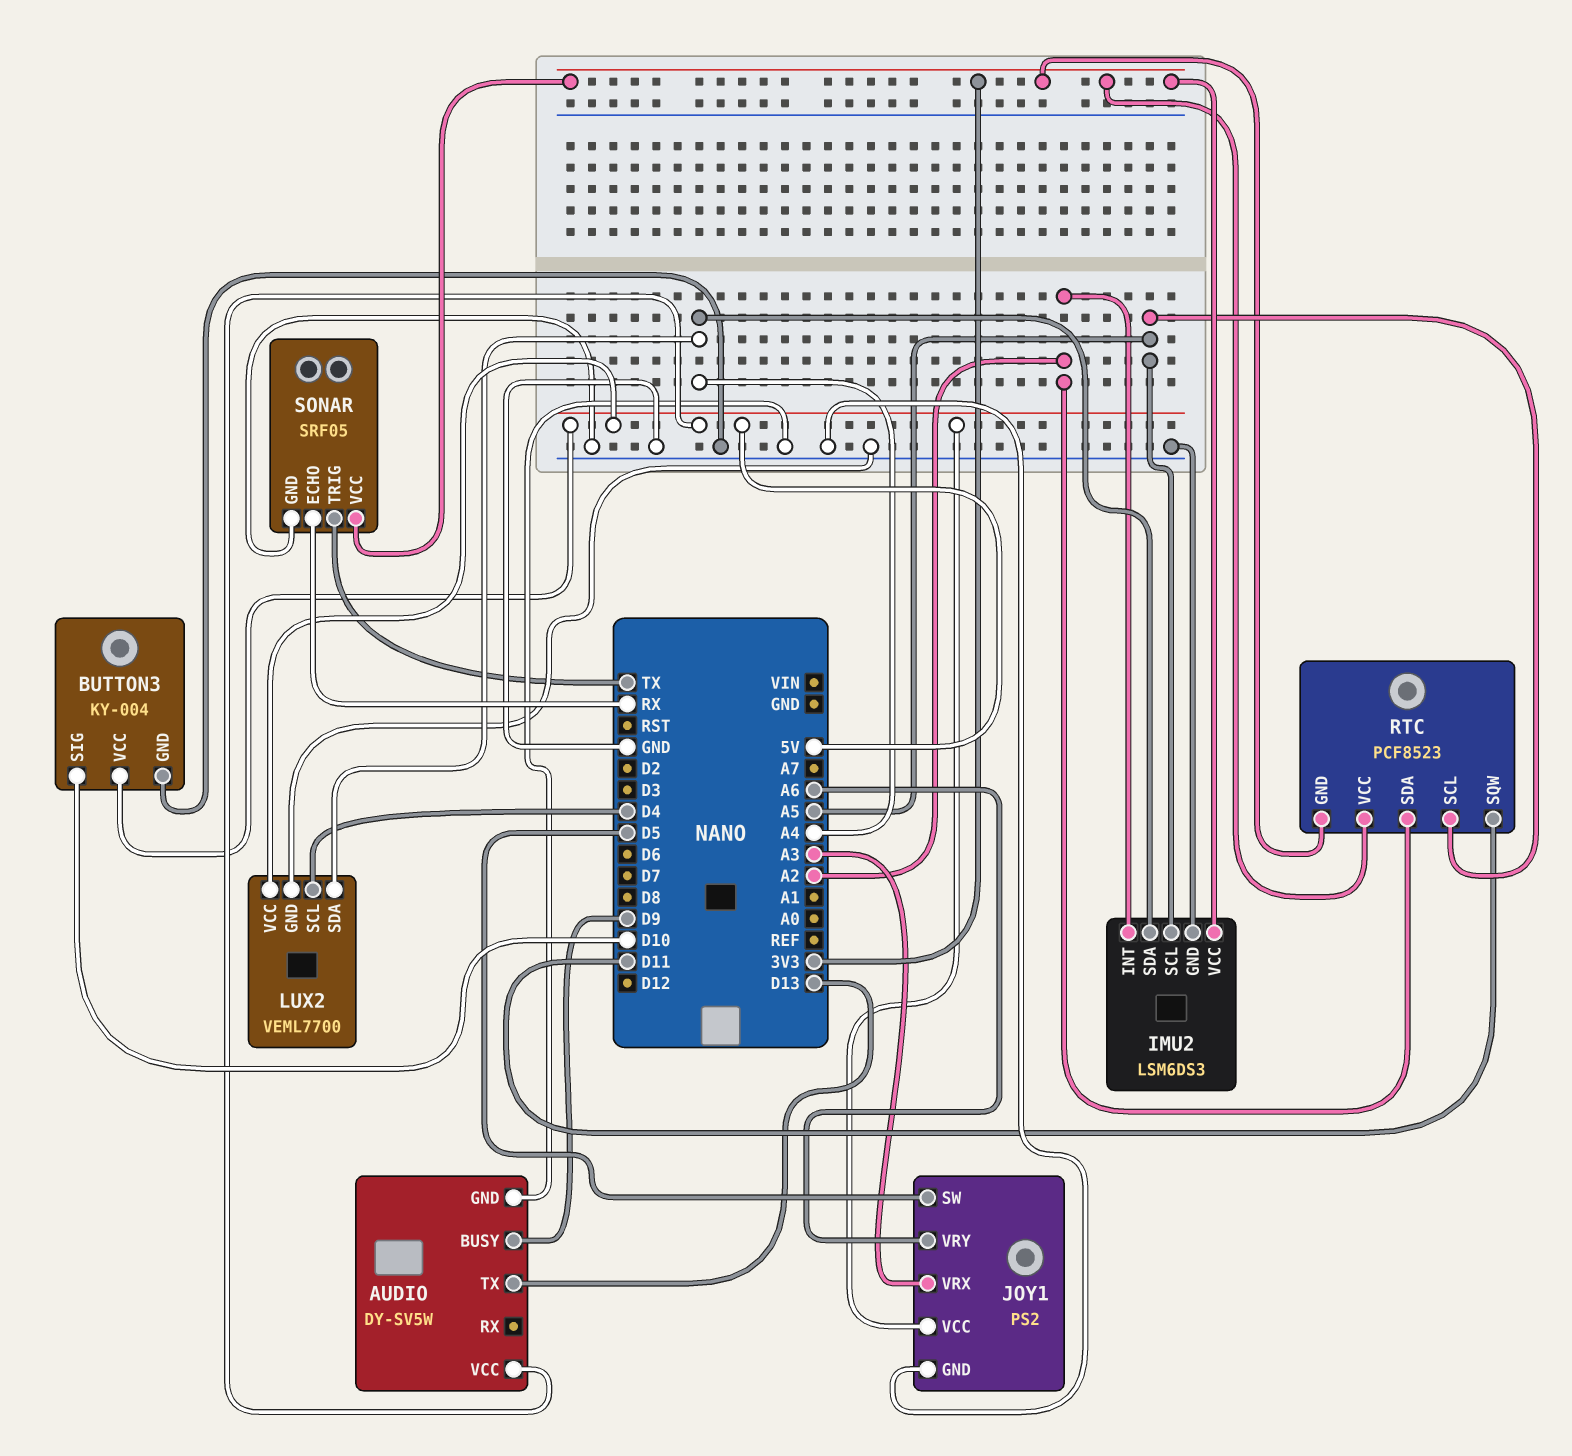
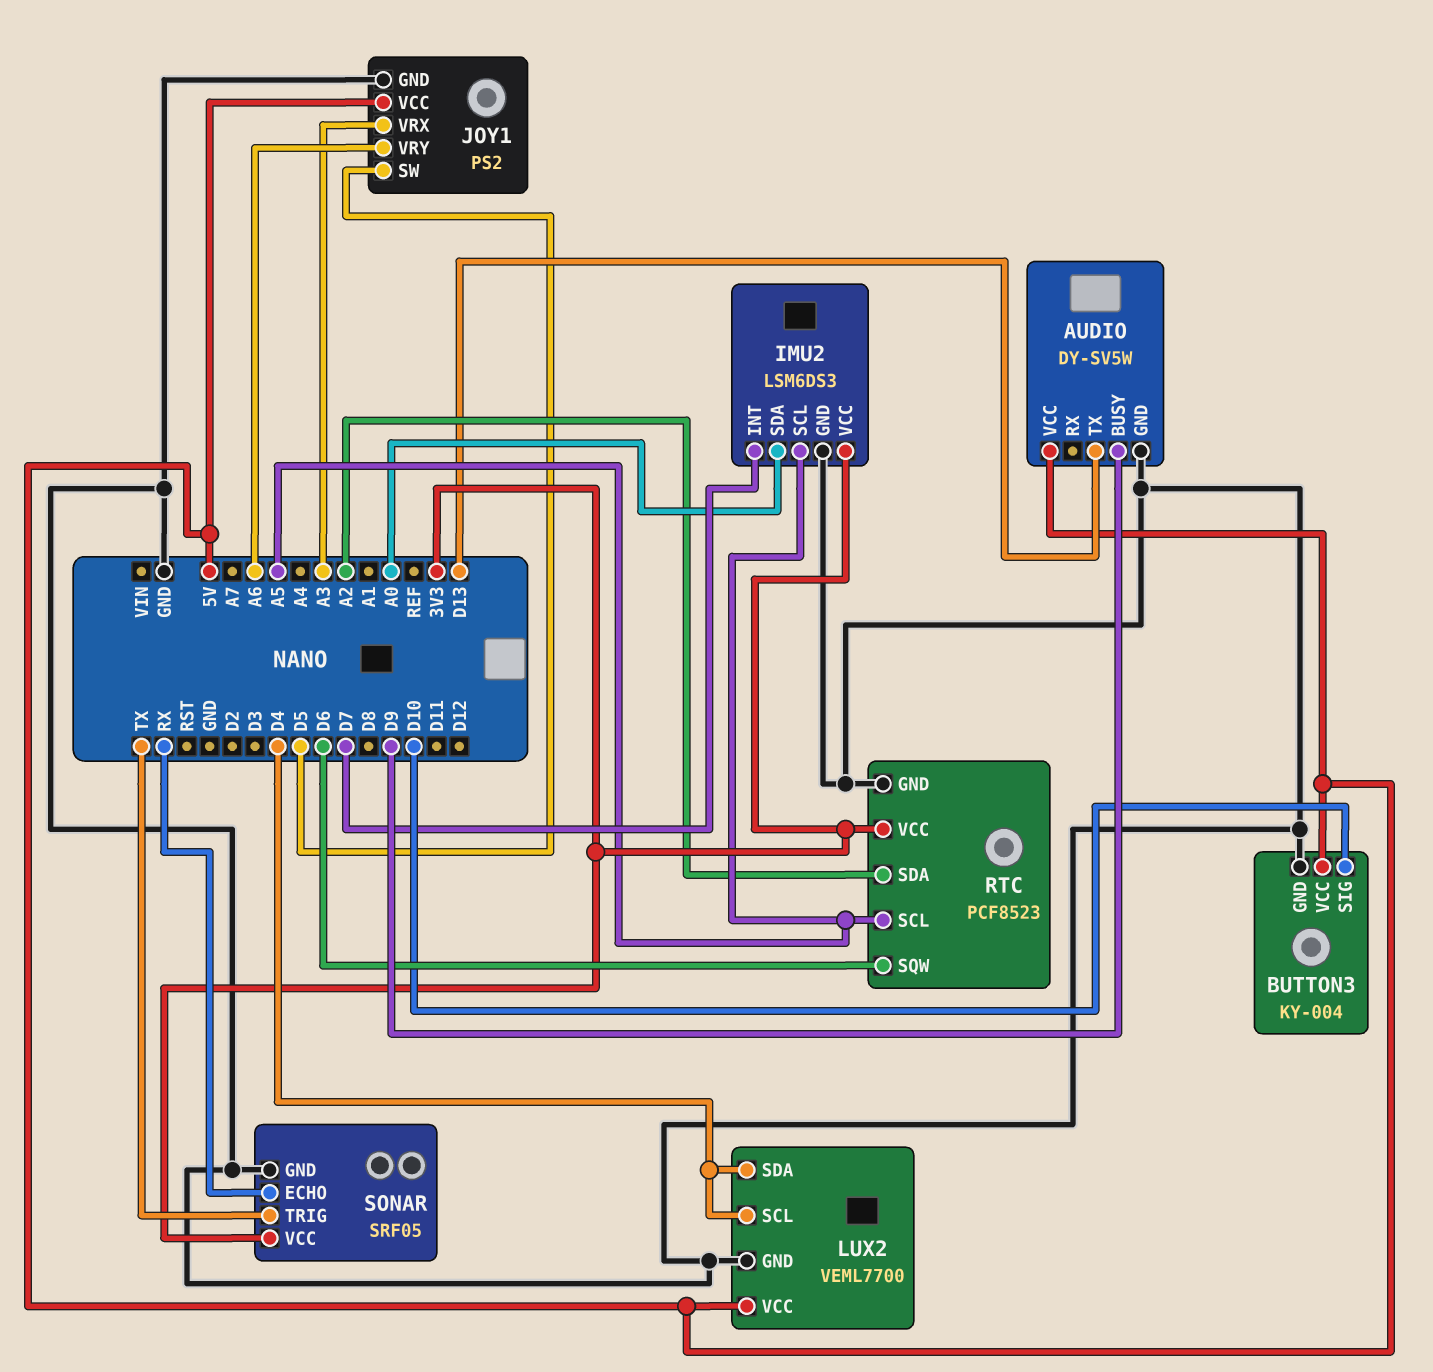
IMU2 pin INT: A2 -> D7
IMU2 pin SDA: A4 -> A0
LUX2 pin SDA: A4 -> D4
RTC pin GND: 3V3 -> GND
RTC pin SQW: D11 -> D6

